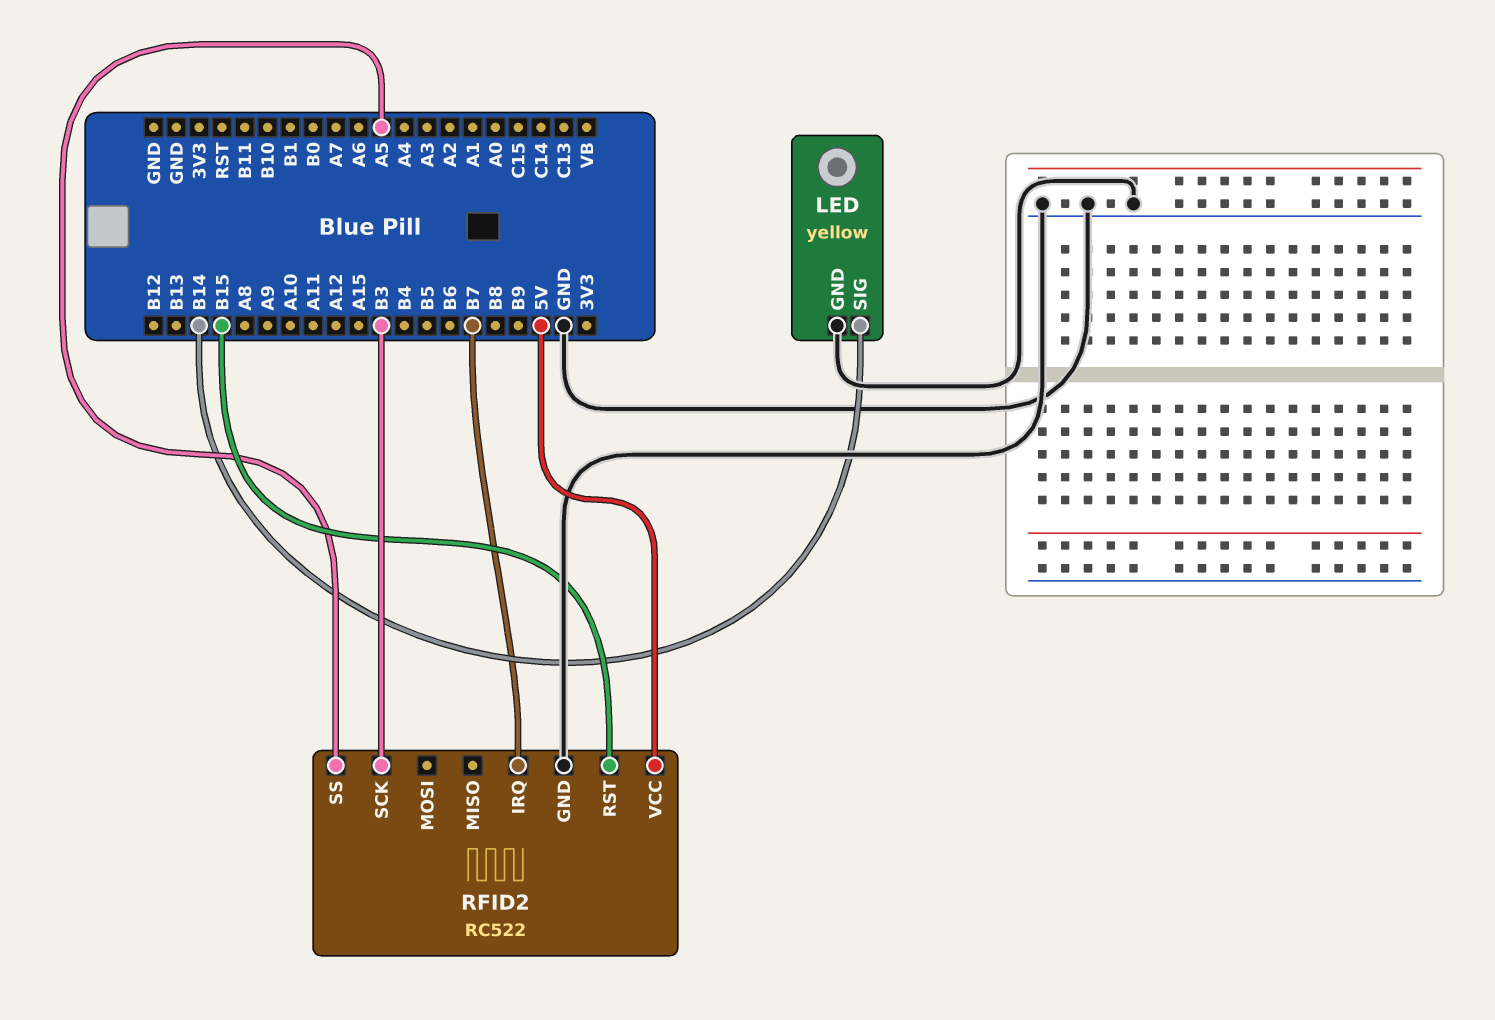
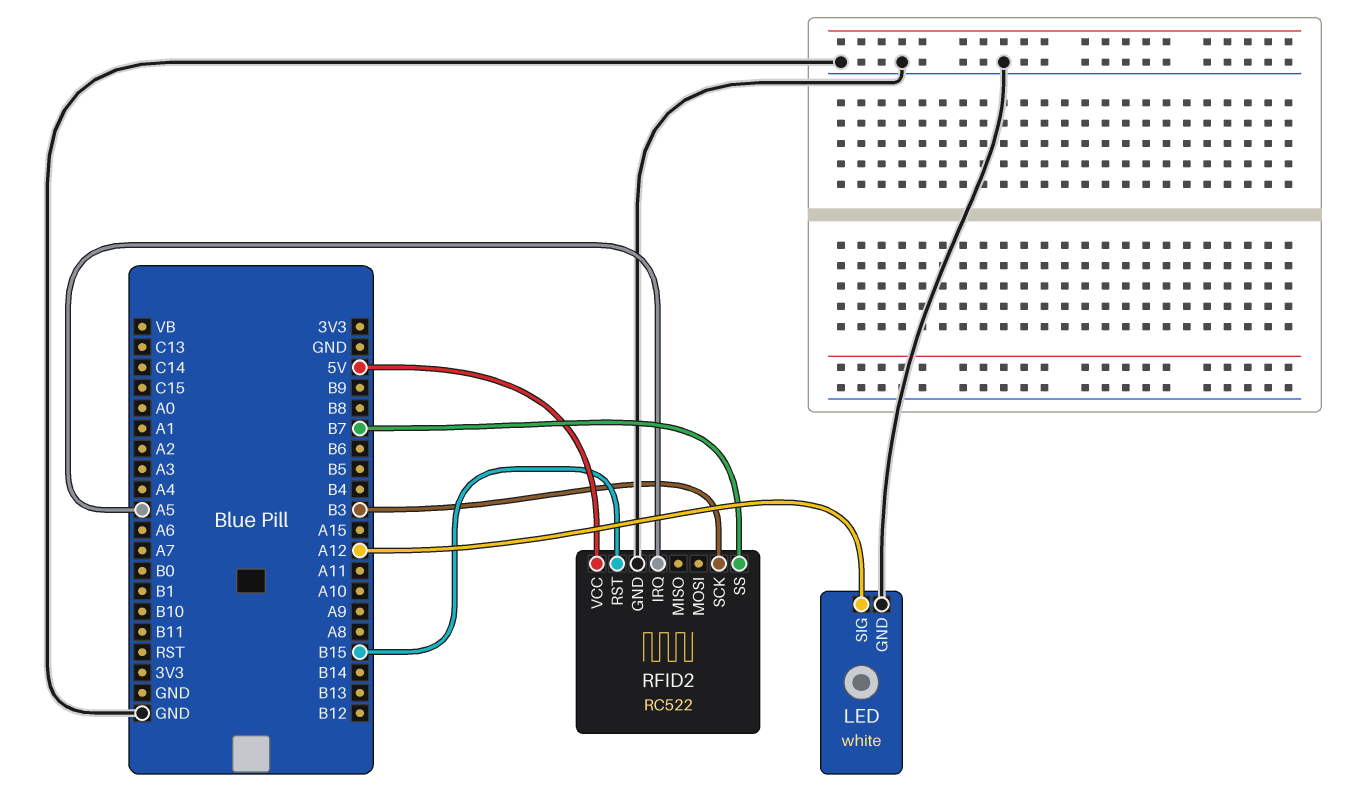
LED: yellow -> white
LED pin SIG: B14 -> A12
RFID2 pin IRQ: B7 -> A5
RFID2 pin SS: A5 -> B7

